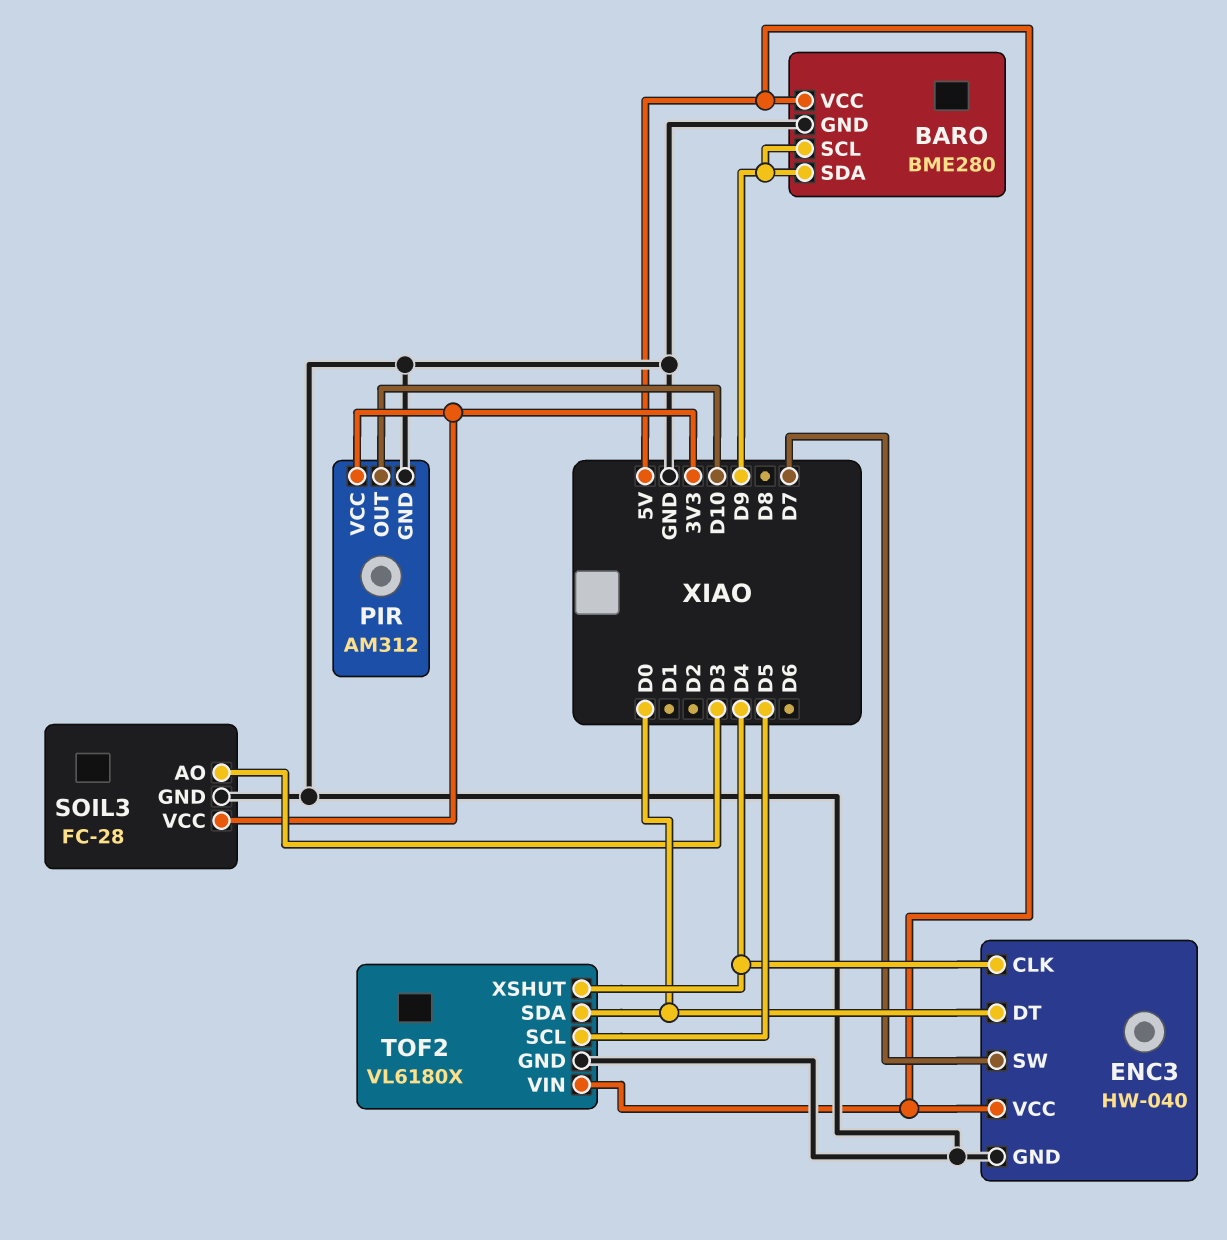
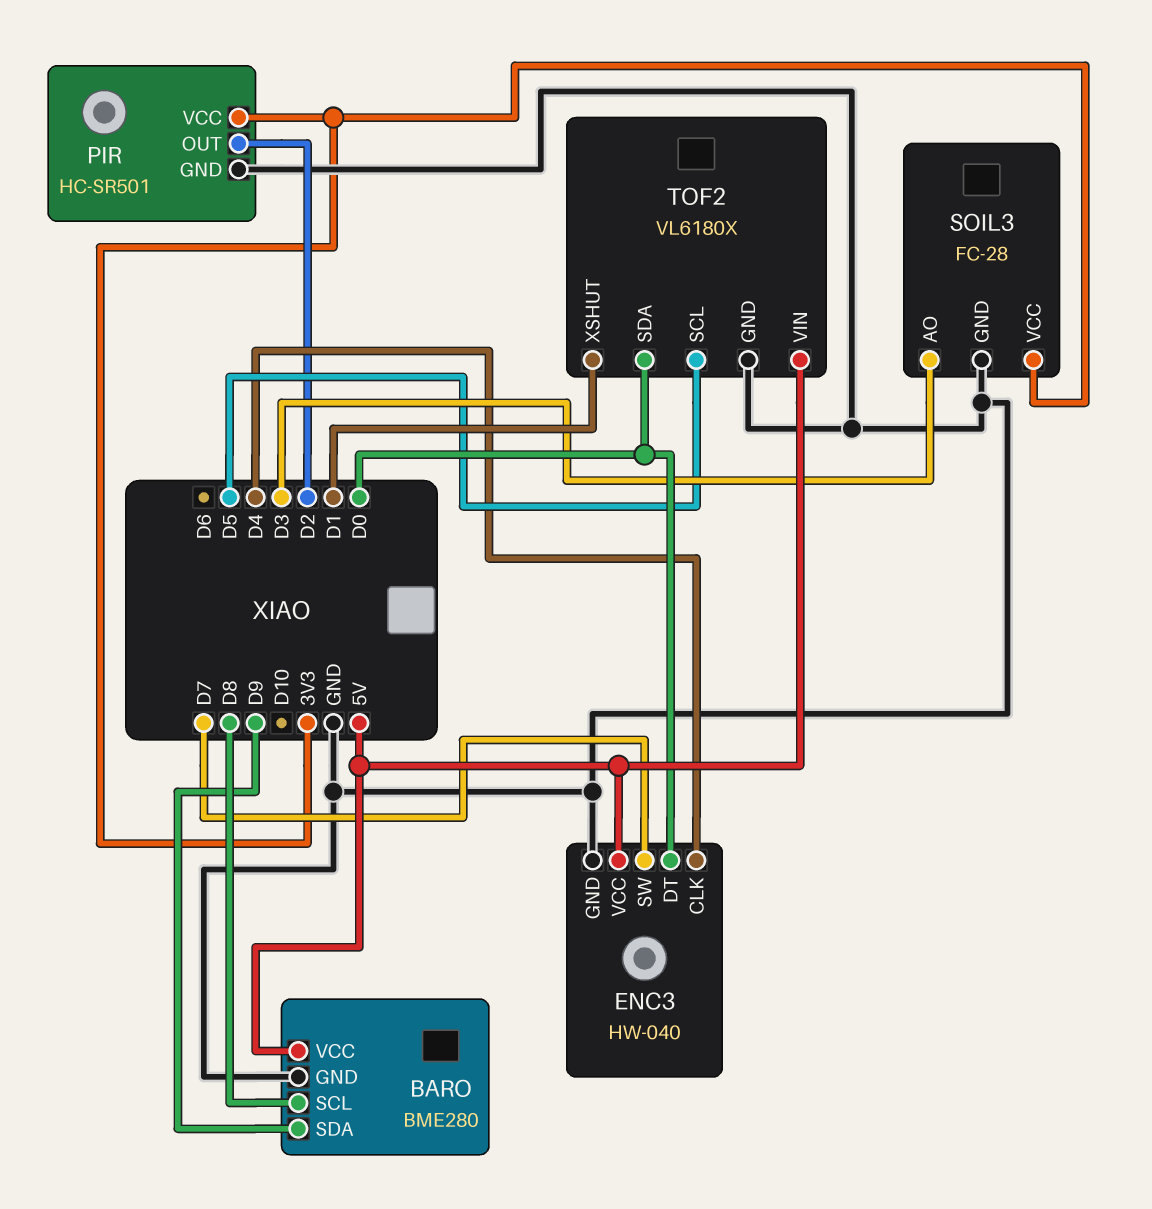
BARO pin SCL: D9 -> D8
PIR: AM312 -> HC-SR501
PIR pin OUT: D10 -> D2
TOF2 pin XSHUT: D4 -> D1

